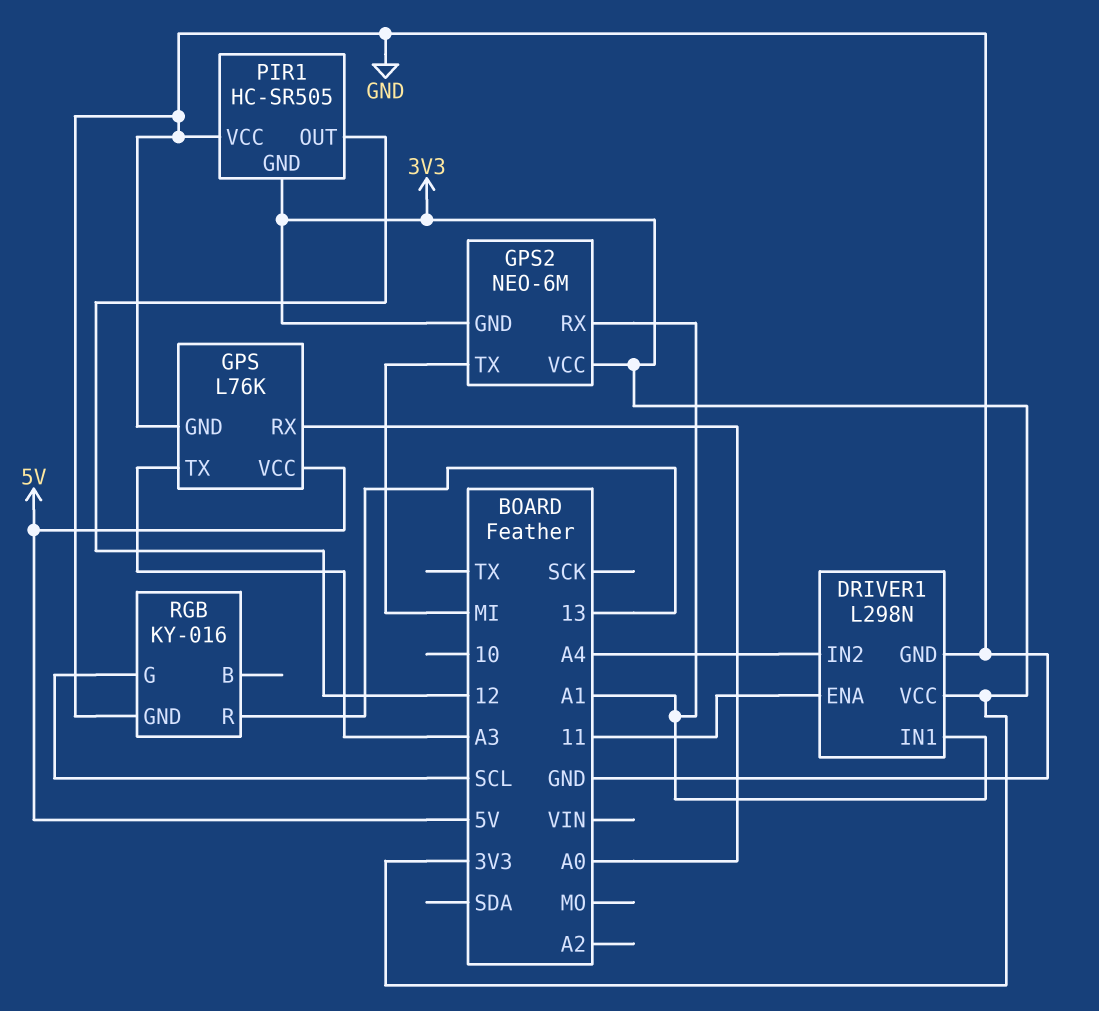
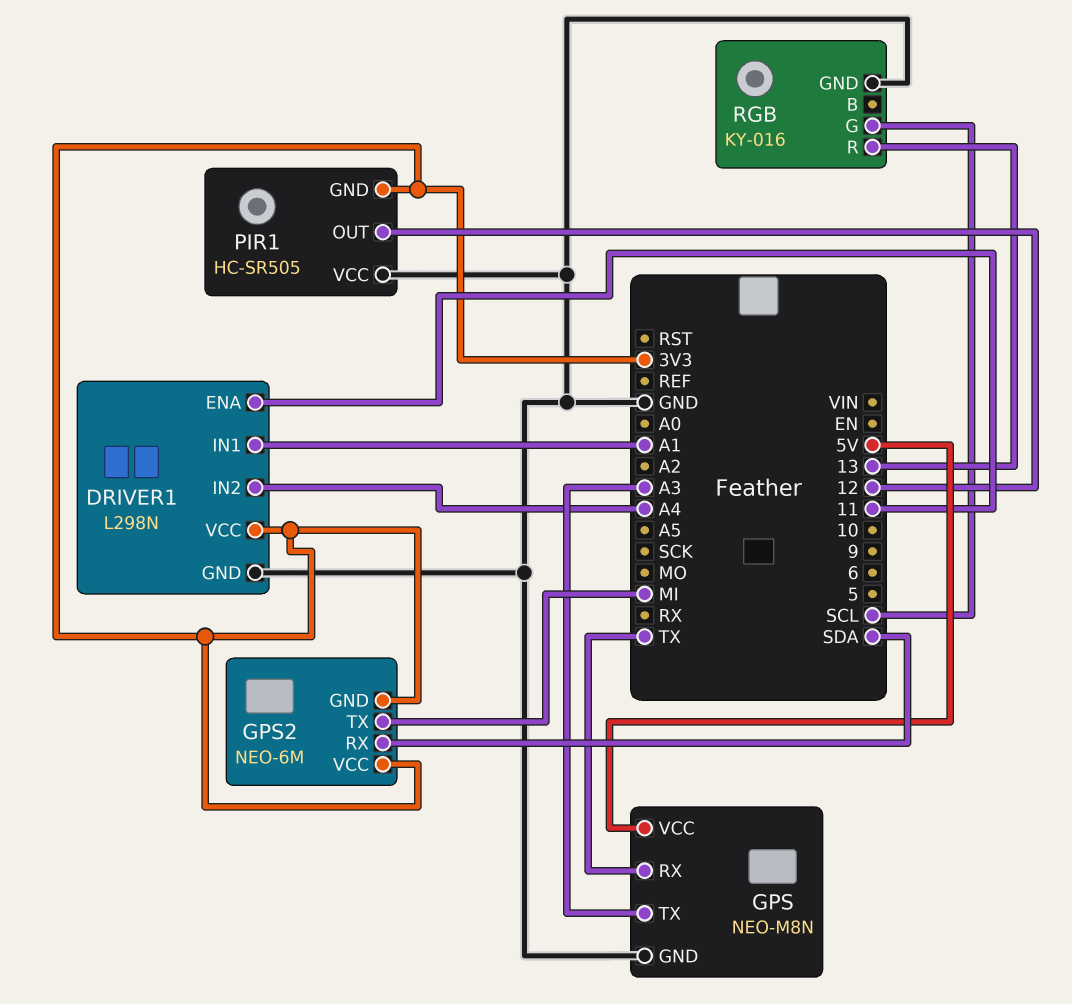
GPS: L76K -> NEO-M8N
GPS pin RX: A0 -> TX
GPS2 pin RX: A1 -> SDA

